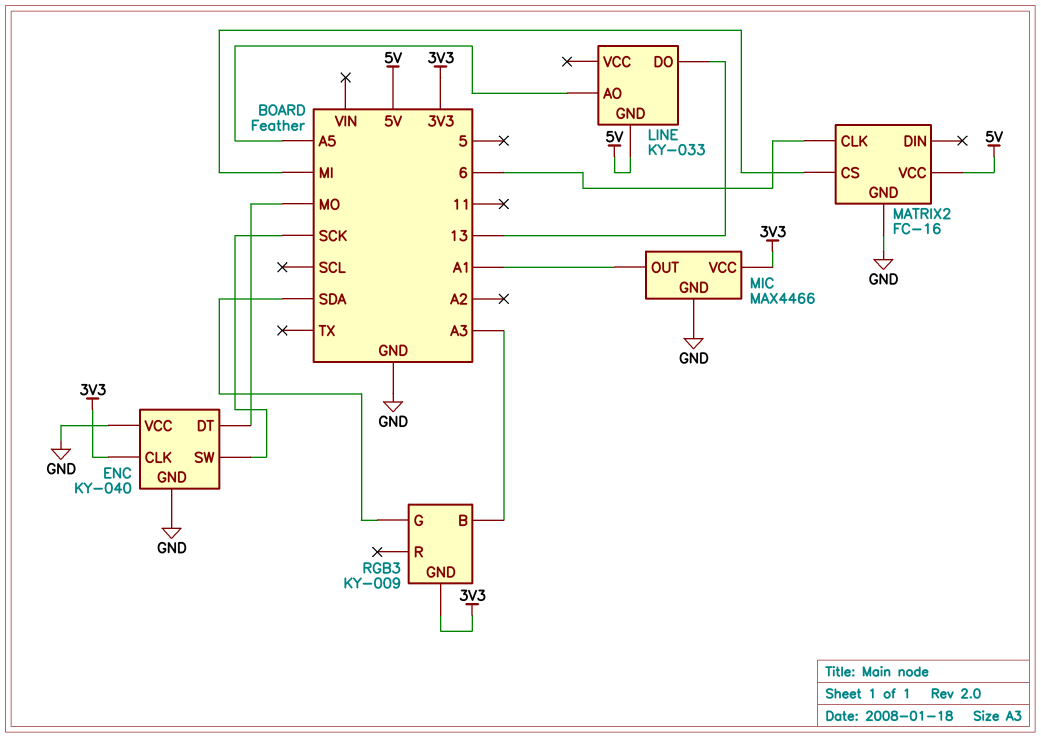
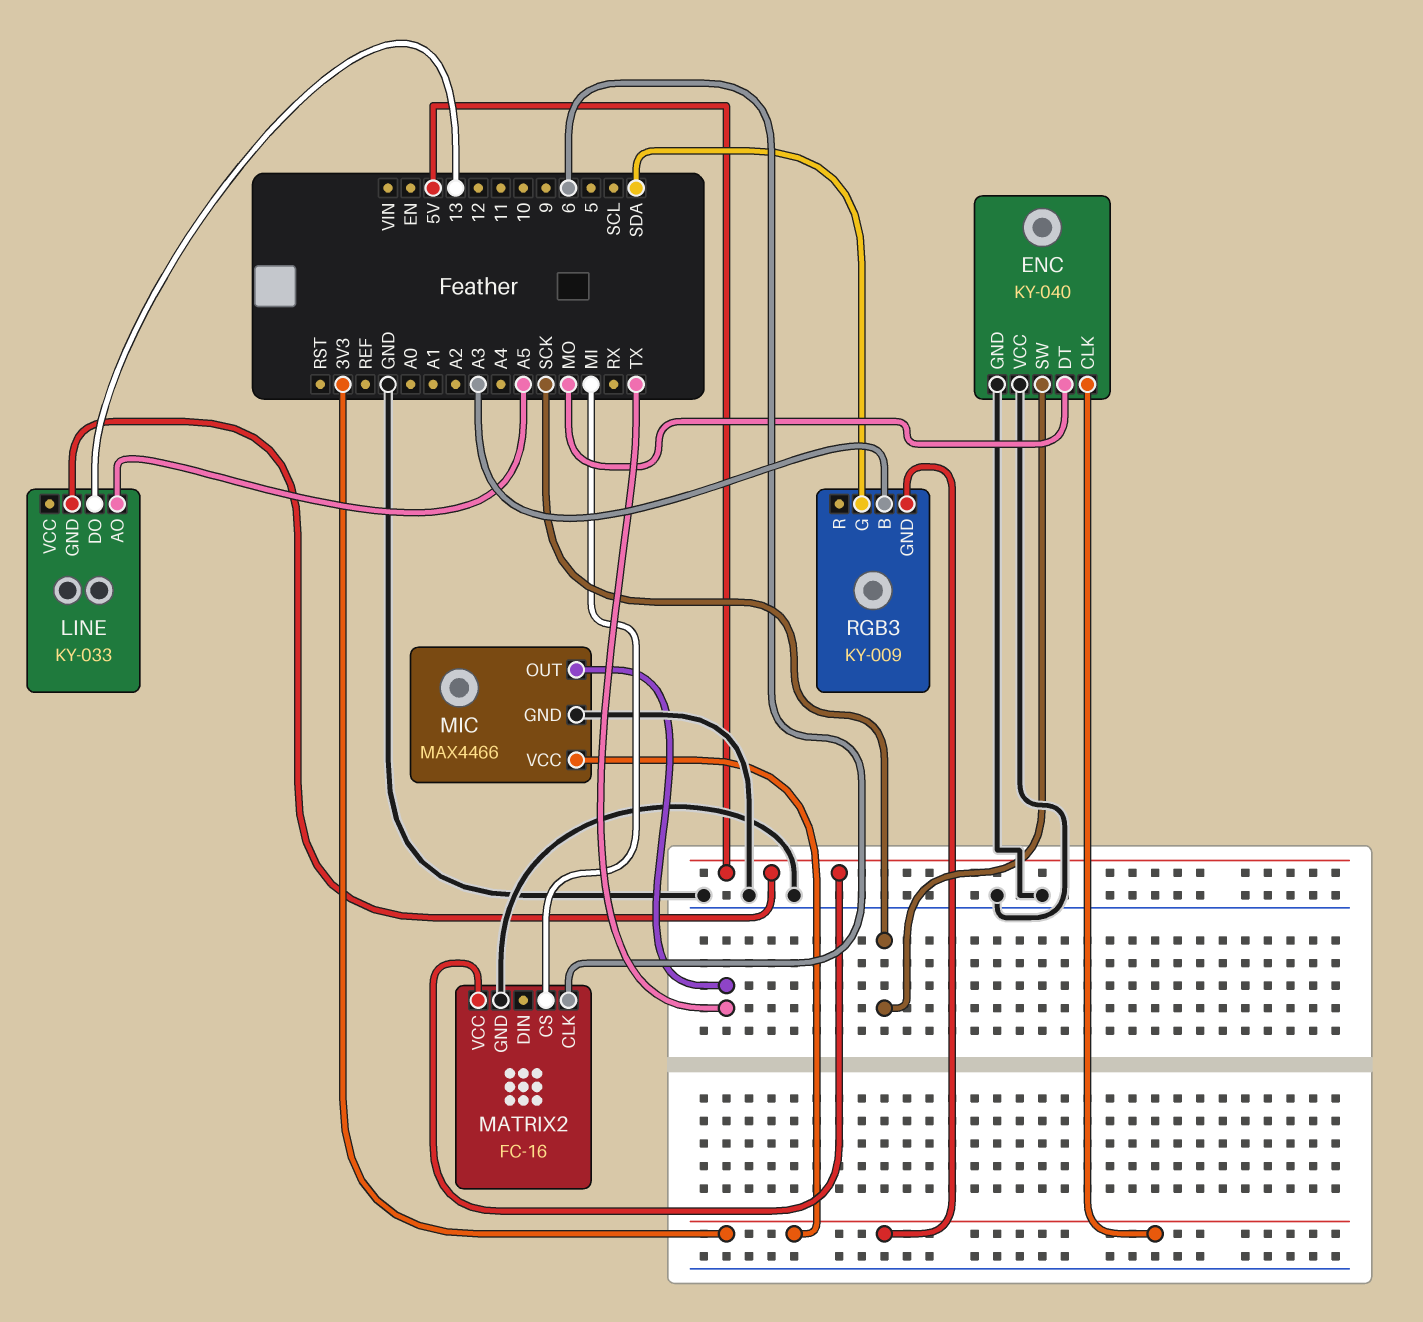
MIC pin OUT: A1 -> TX

